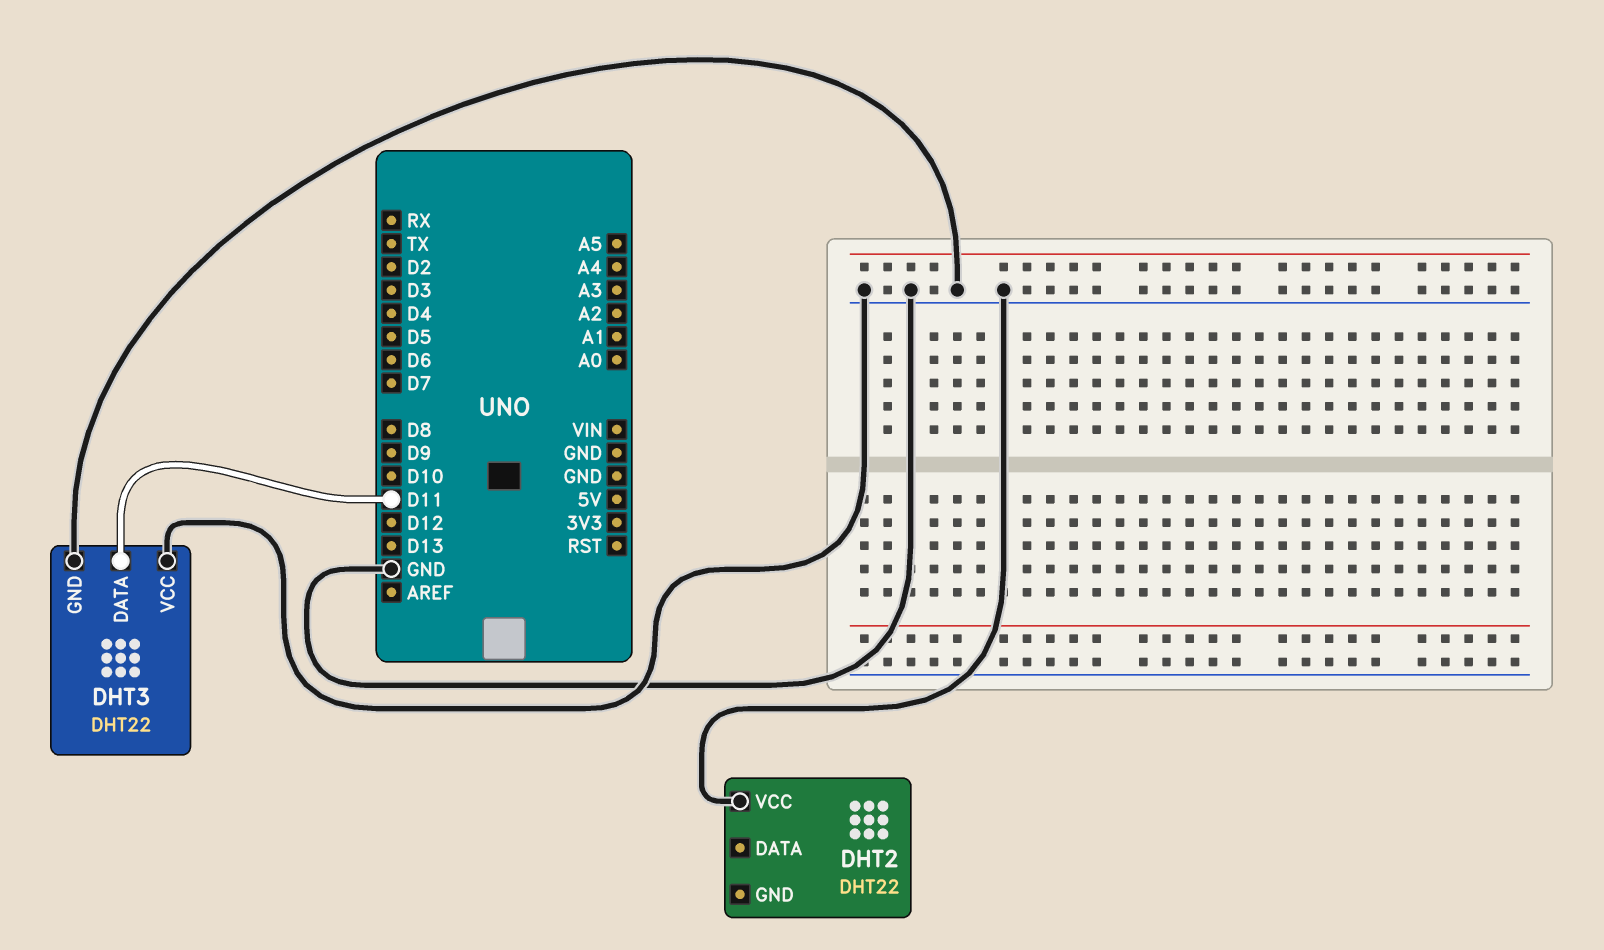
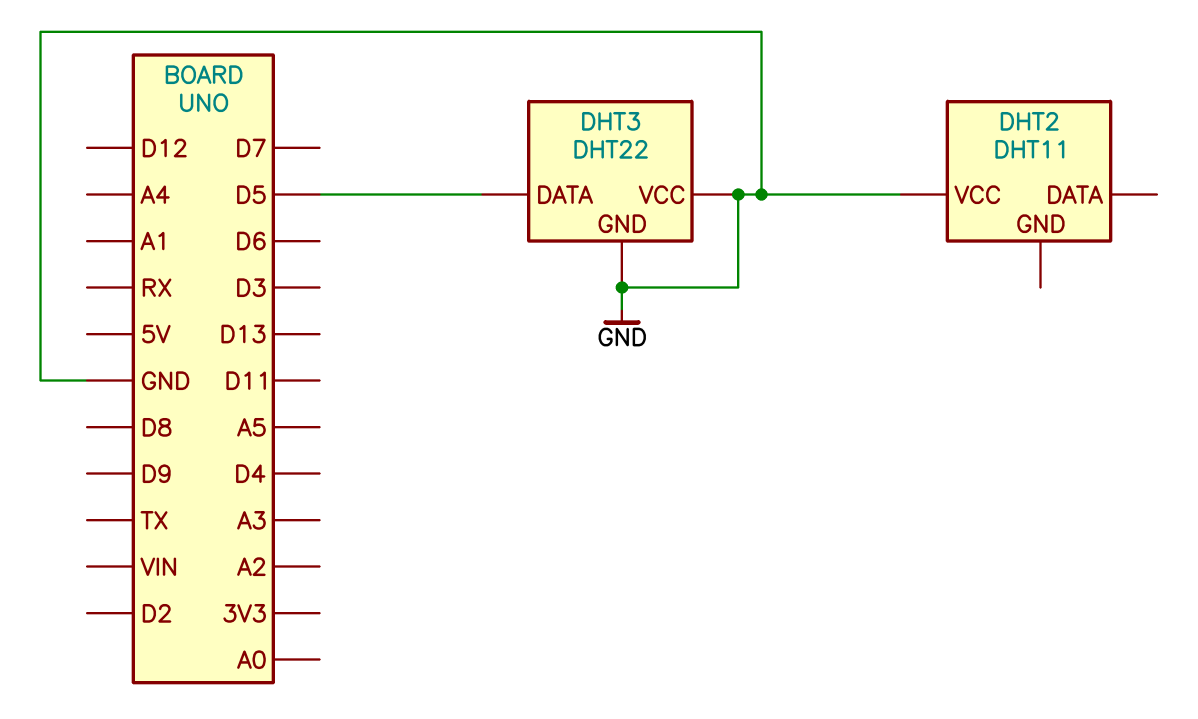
DHT2: DHT22 -> DHT11
DHT3 pin DATA: D11 -> D5

